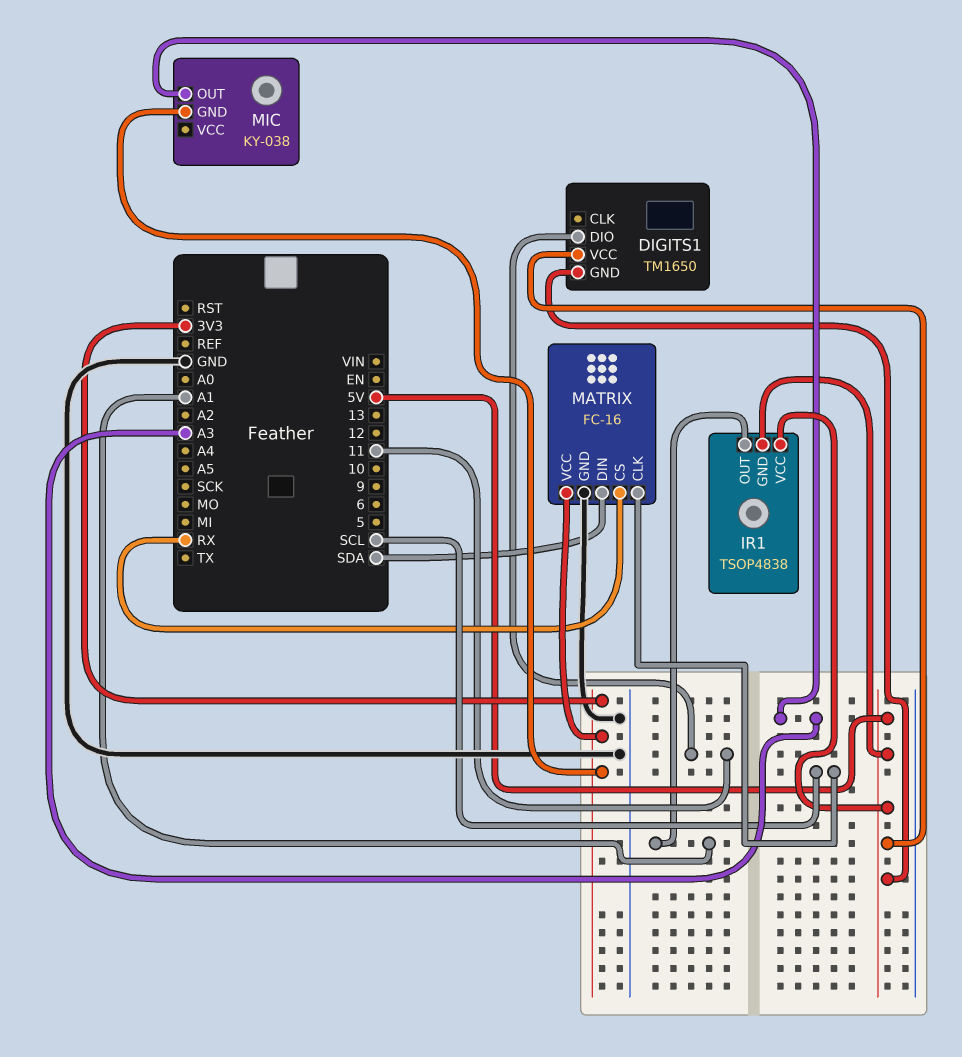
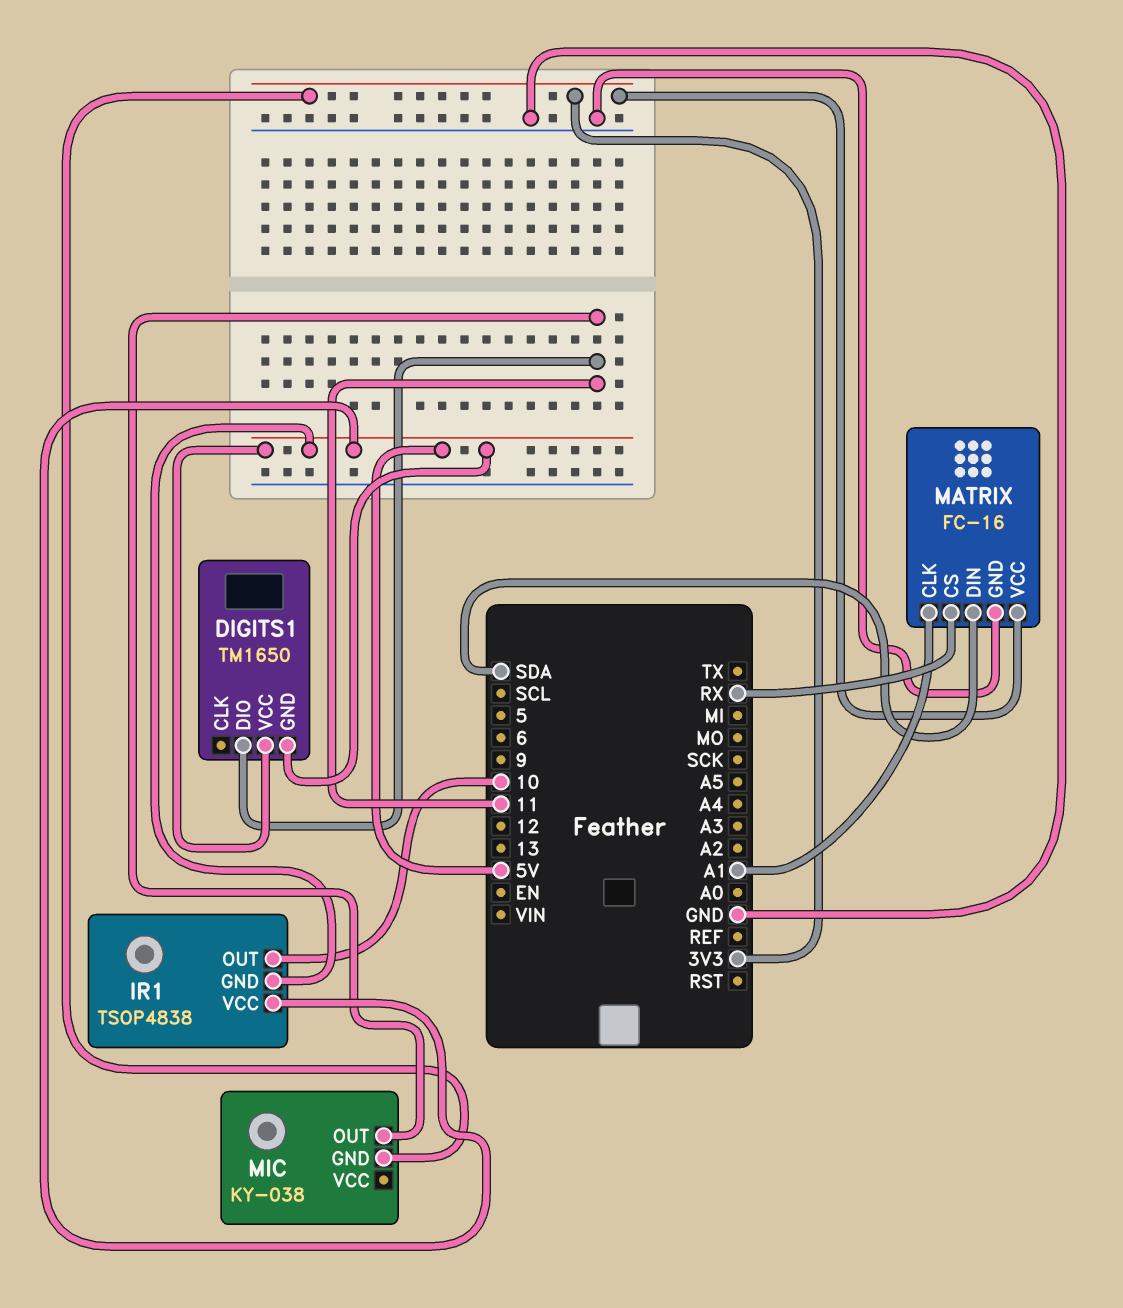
IR1 pin OUT: A1 -> 10
MATRIX pin CLK: SCL -> A1
MIC pin OUT: A3 -> 11

